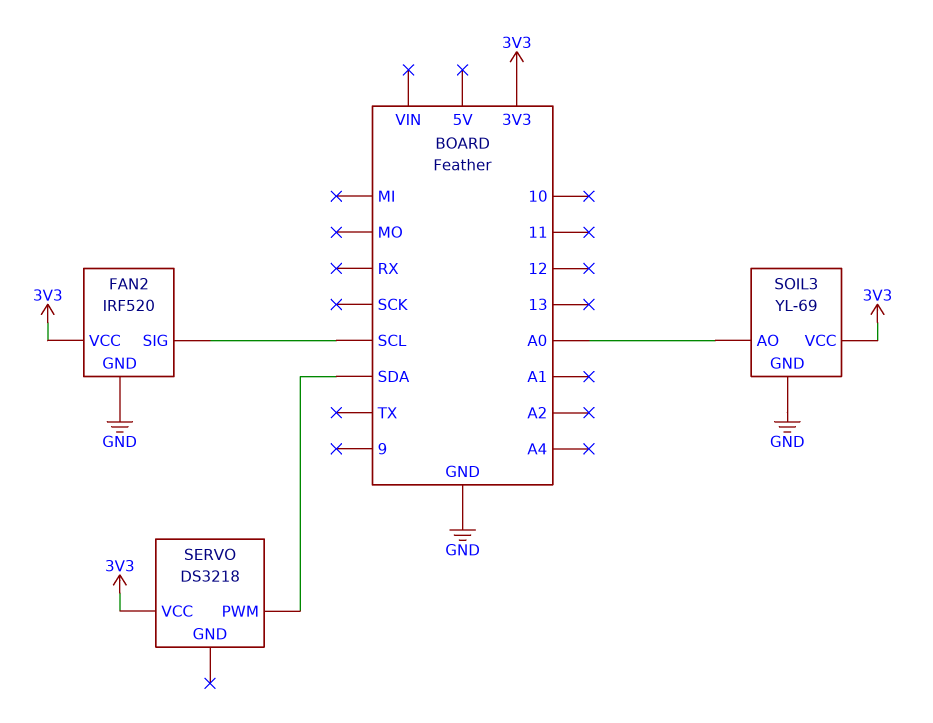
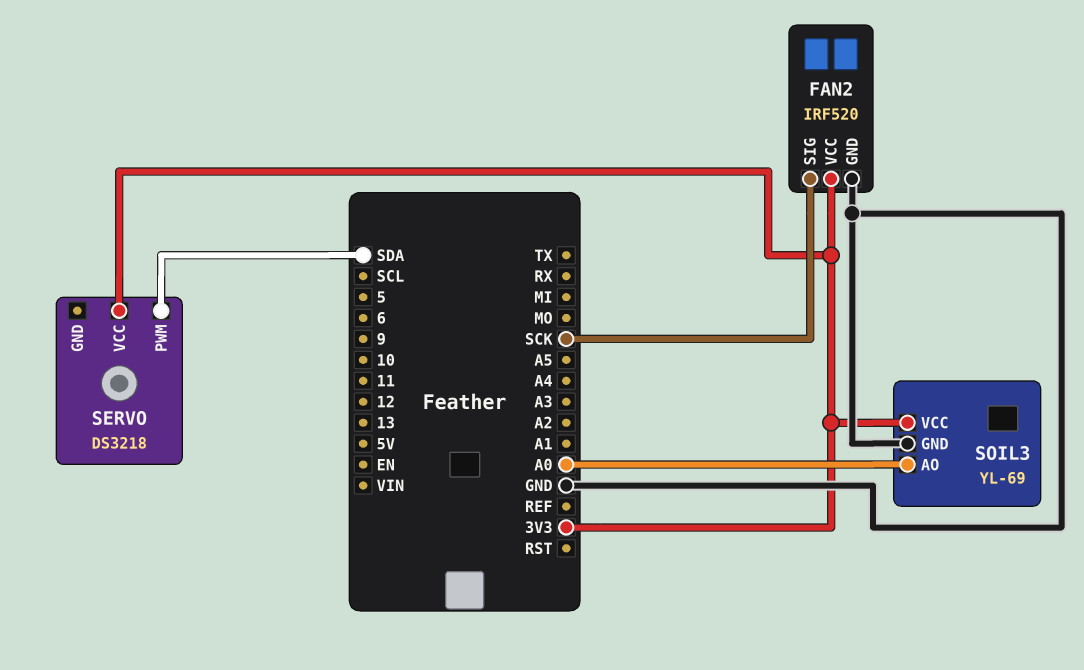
FAN2 pin SIG: SCL -> SCK

